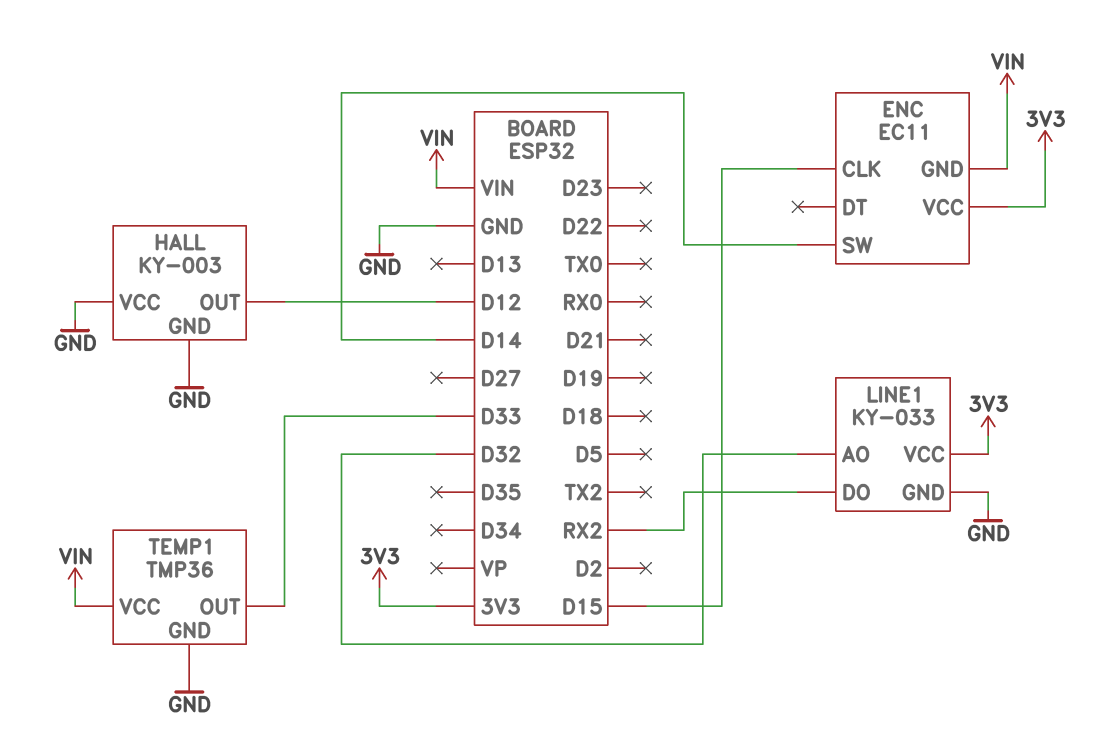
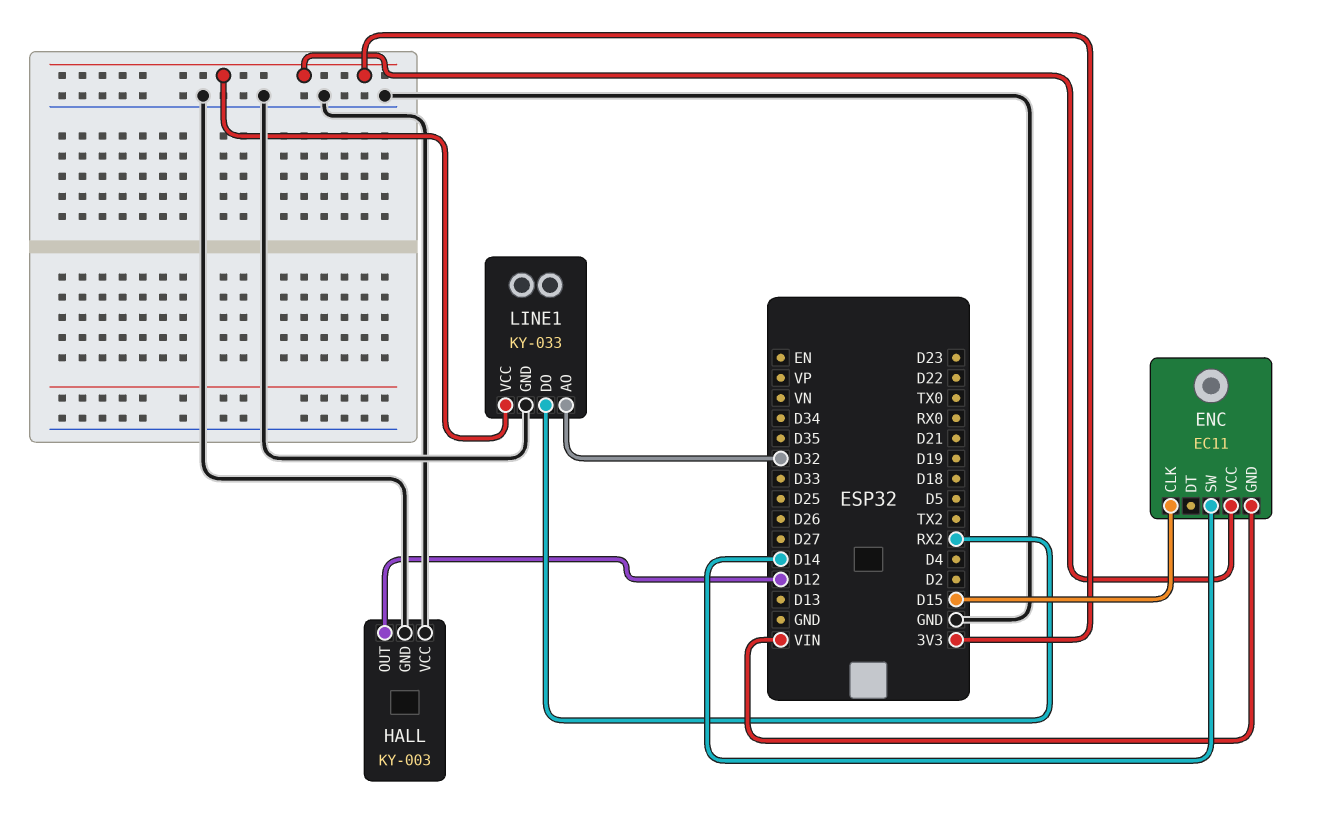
TEMP1: TMP36 -> none
TEMP1 pin GND: GND -> none
TEMP1 pin OUT: D33 -> none
TEMP1 pin VCC: VIN -> none

